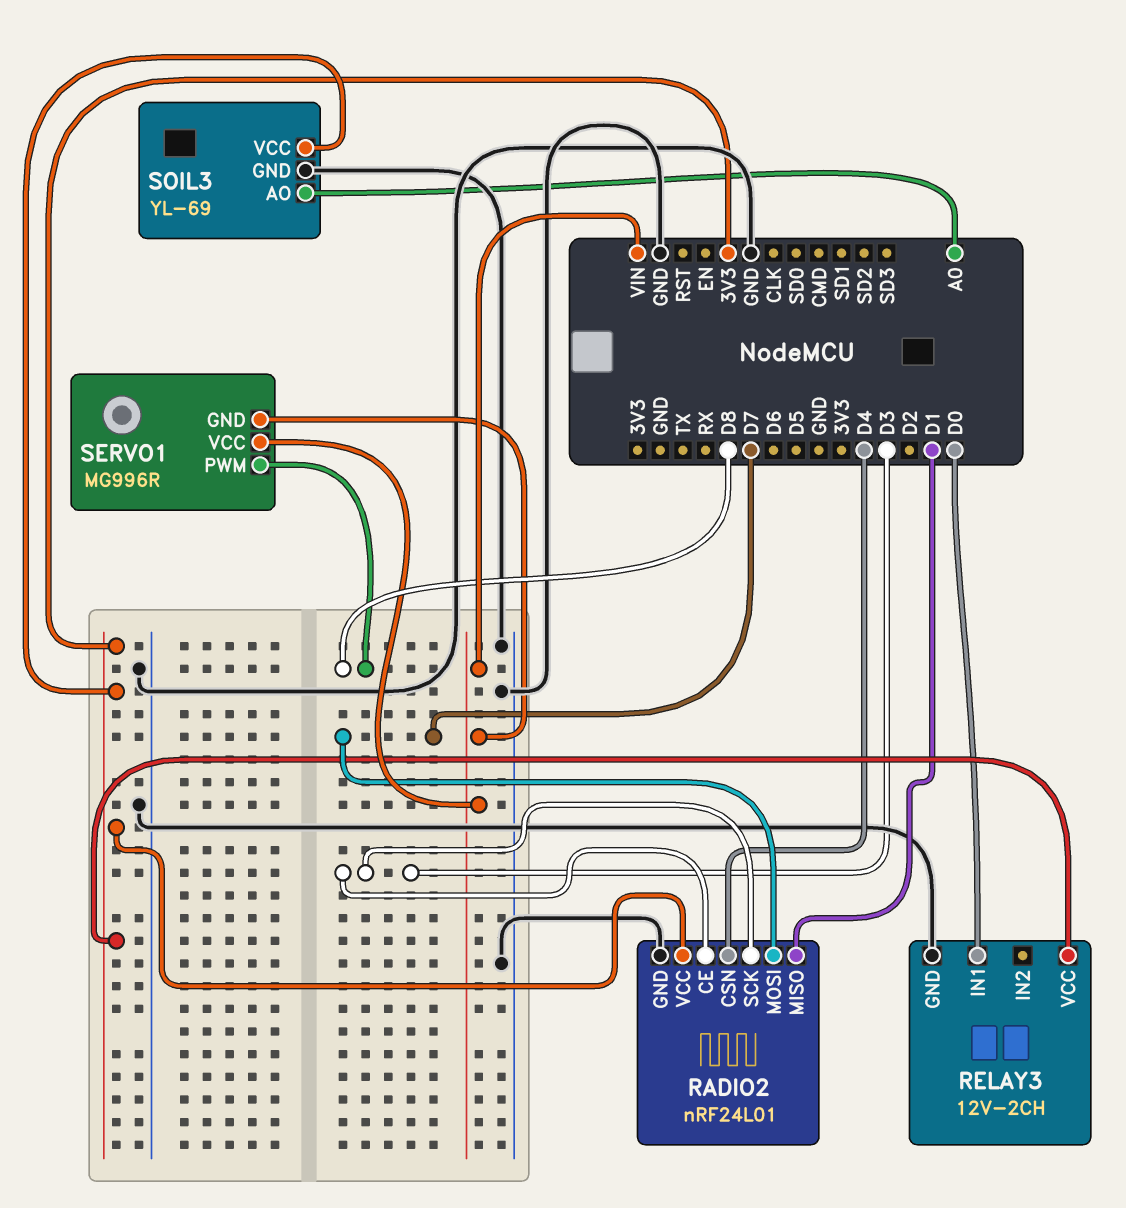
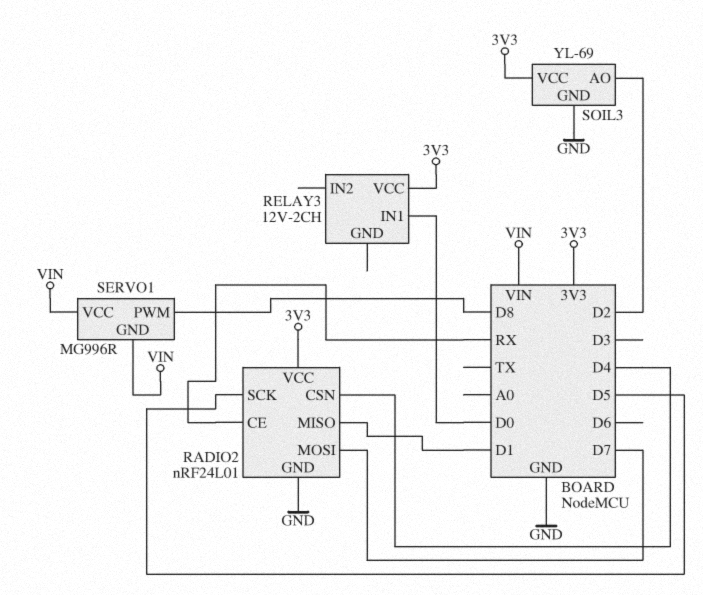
RADIO2 pin CE: D3 -> RX
RADIO2 pin SCK: D3 -> D5
RELAY3 pin GND: GND -> none
SOIL3 pin AO: A0 -> D2

